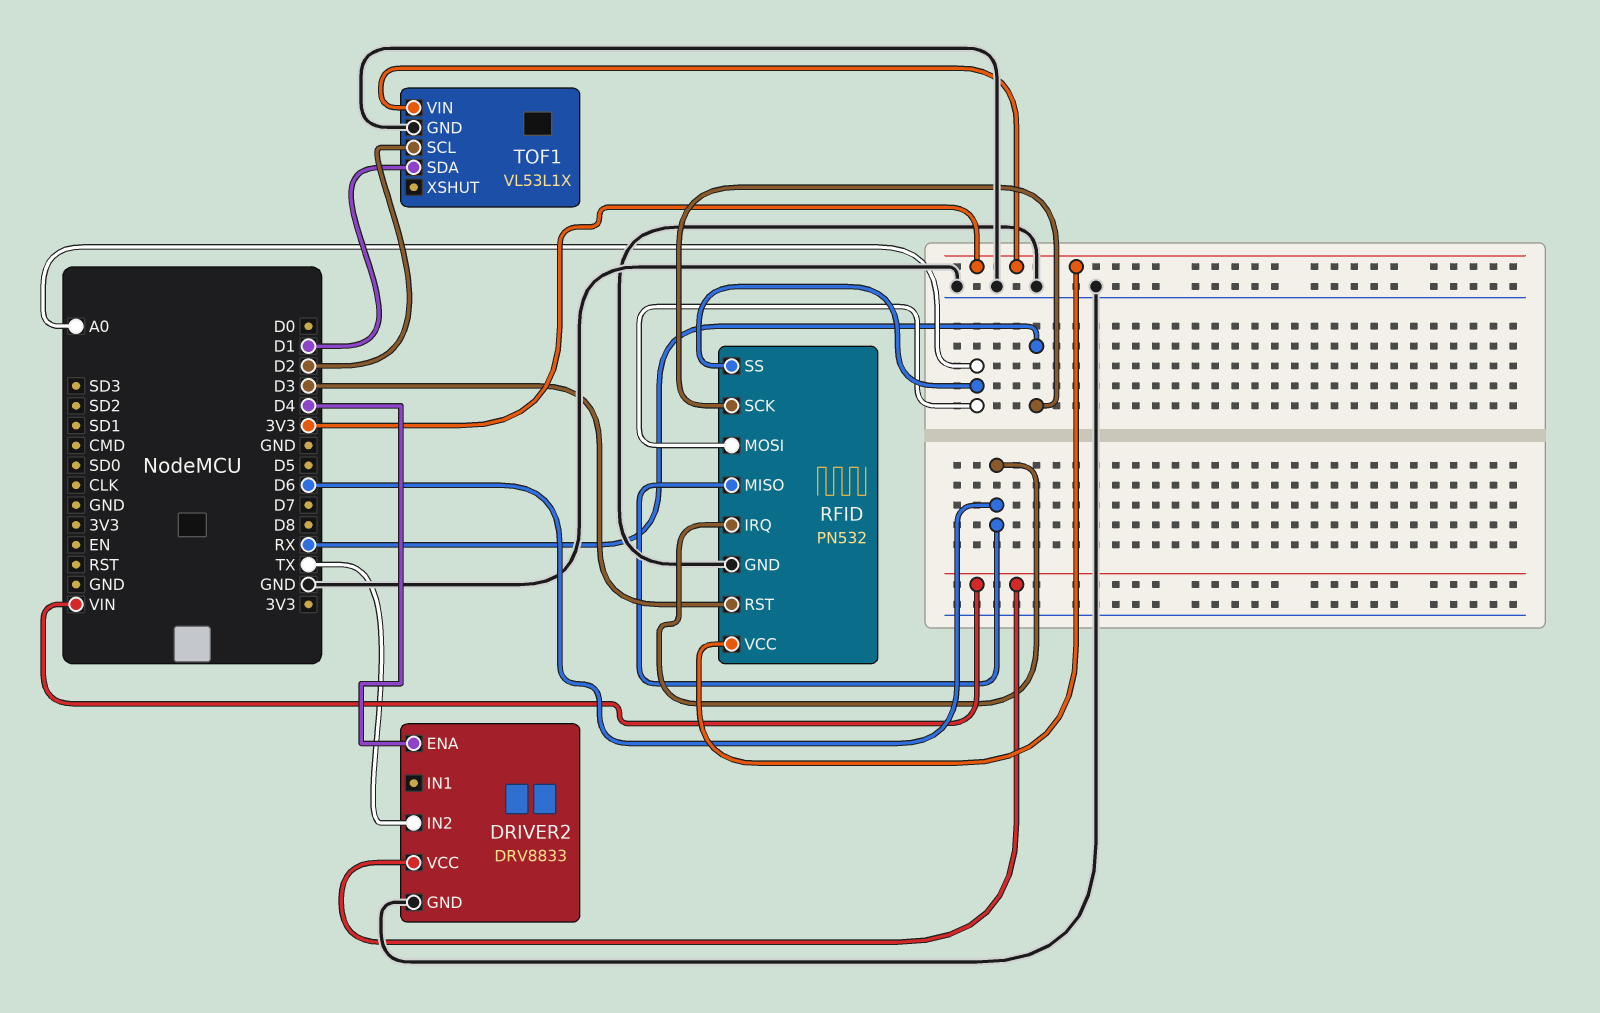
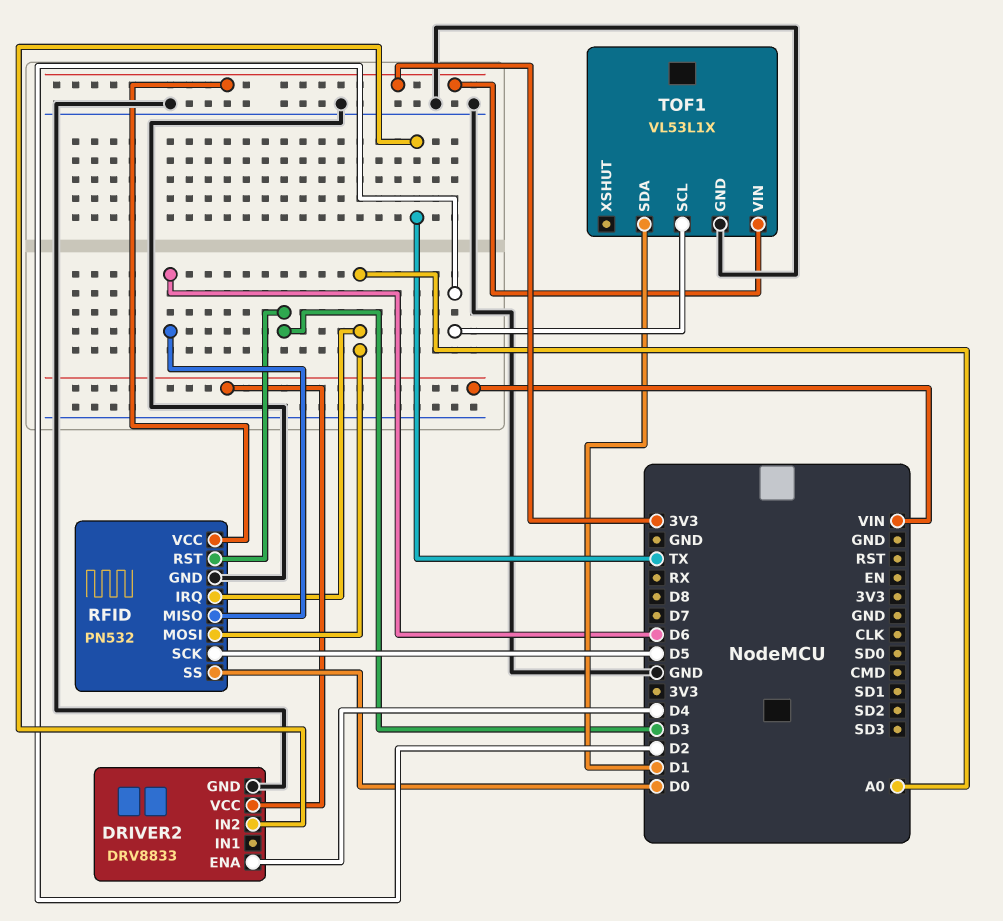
RFID pin IRQ: D6 -> A0
RFID pin SCK: RX -> D5
RFID pin SS: A0 -> D0

